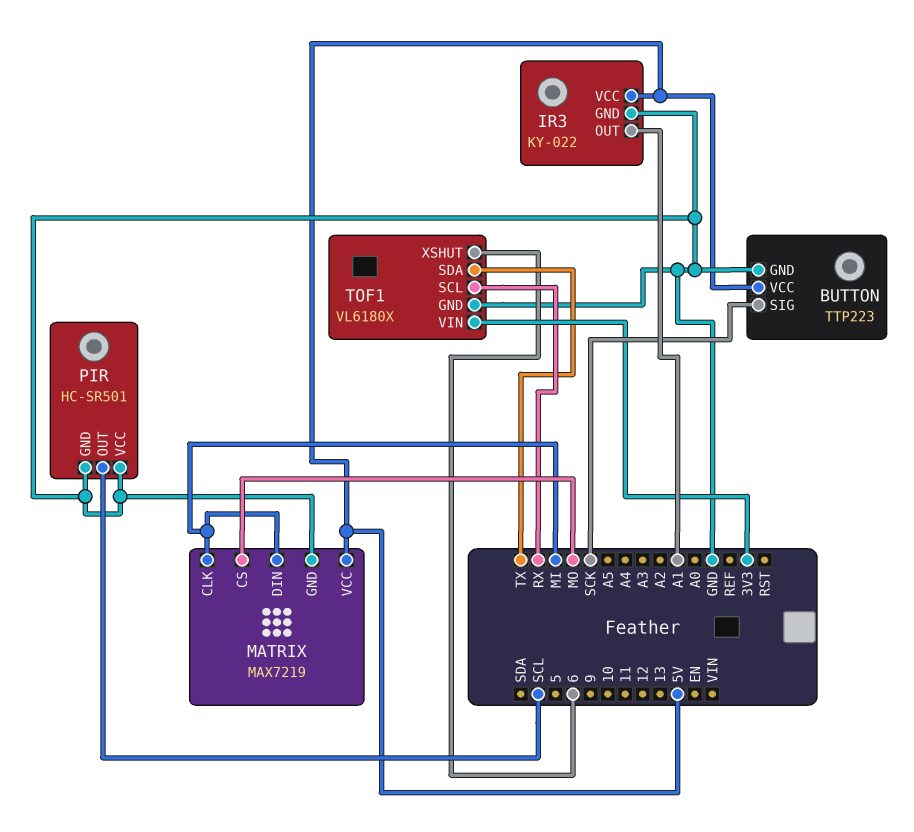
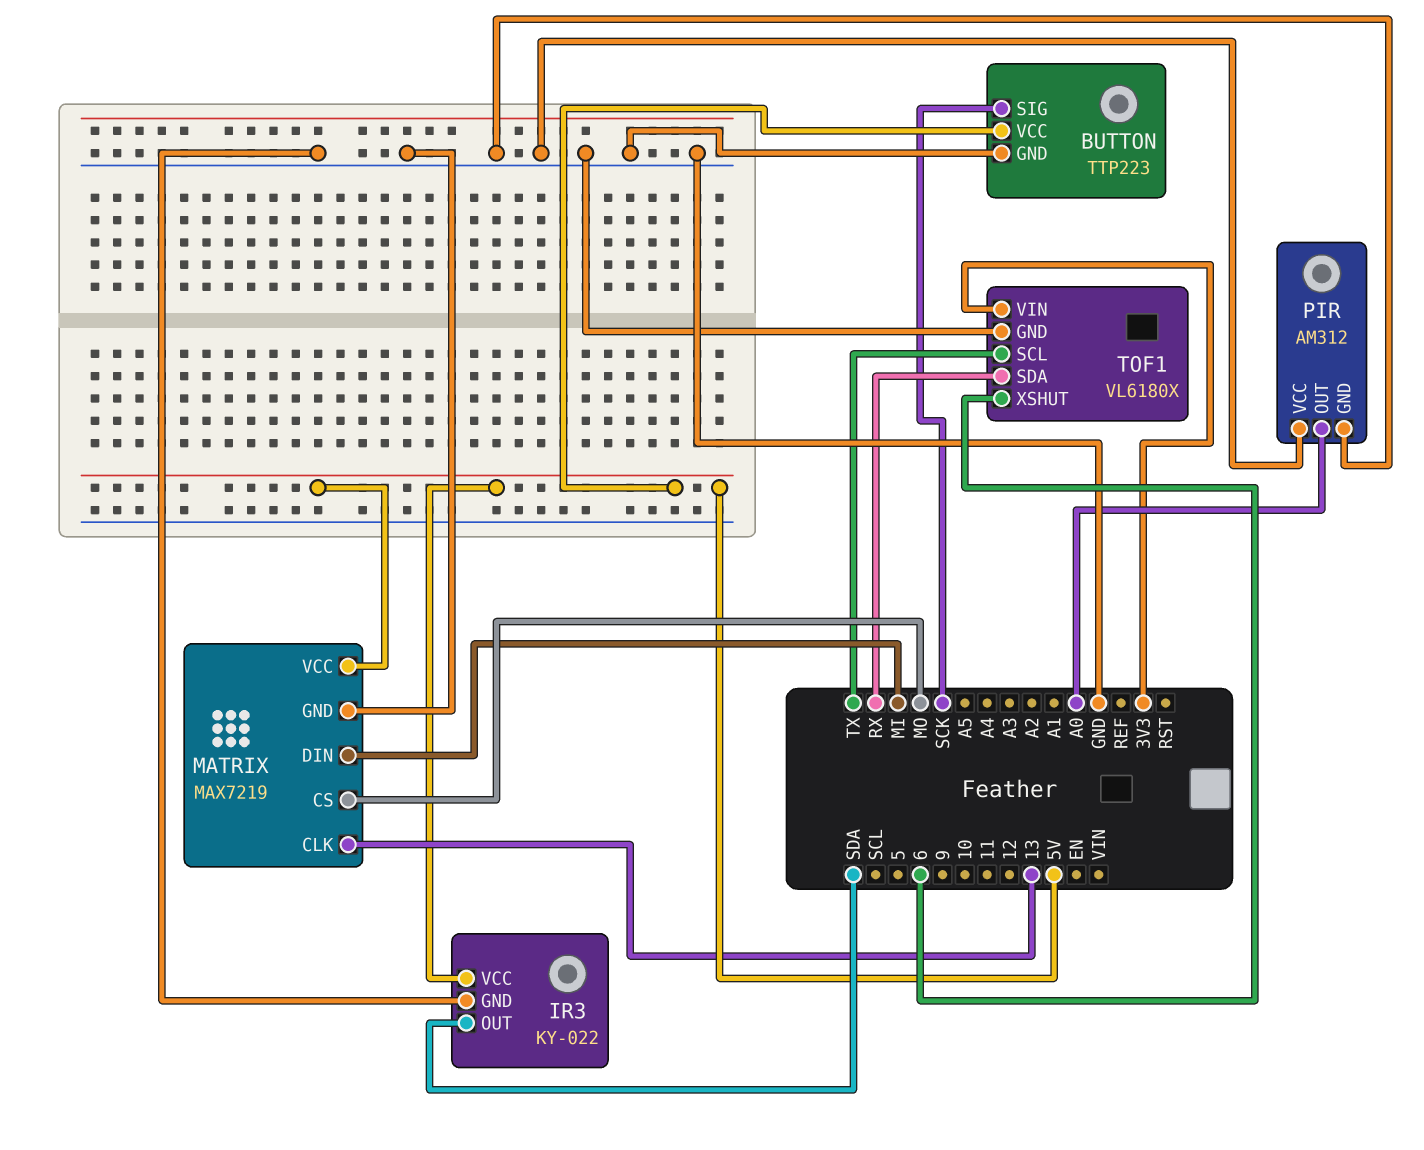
IR3 pin OUT: A1 -> SDA
MATRIX pin CLK: MI -> 13
PIR: HC-SR501 -> AM312
PIR pin OUT: SCL -> A0
TOF1 pin SCL: RX -> TX
TOF1 pin SDA: TX -> RX

